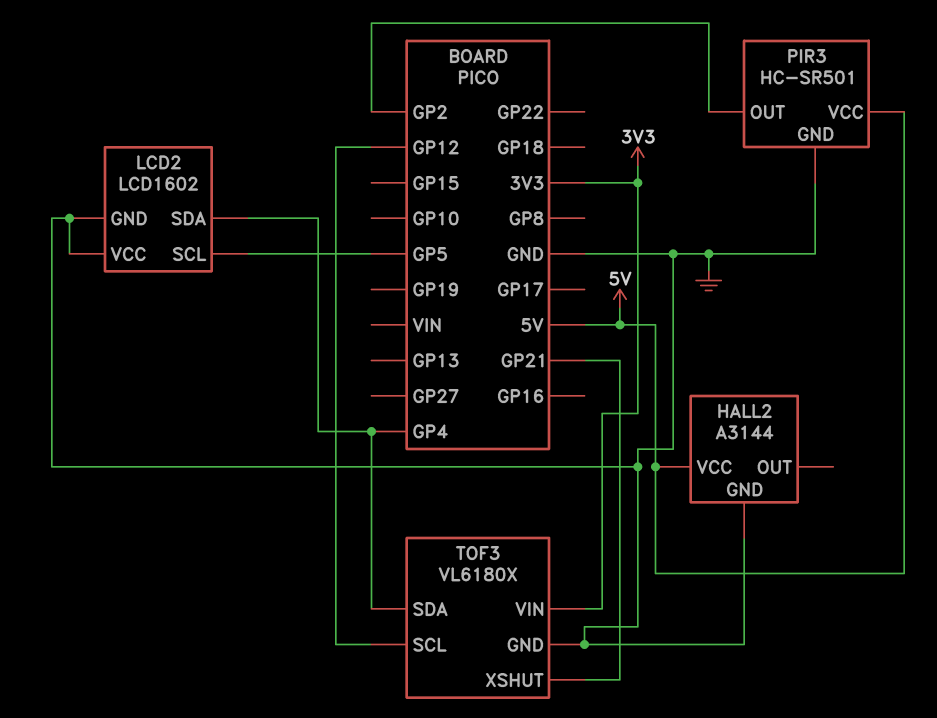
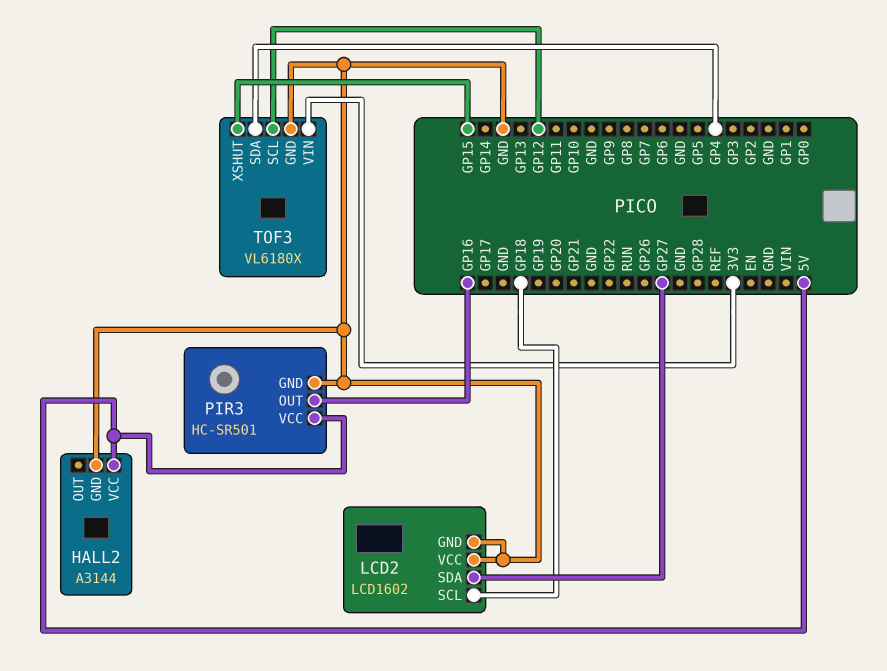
LCD2 pin SCL: GP5 -> GP18
LCD2 pin SDA: GP4 -> GP27
PIR3 pin OUT: GP2 -> GP16
TOF3 pin XSHUT: GP21 -> GP15

